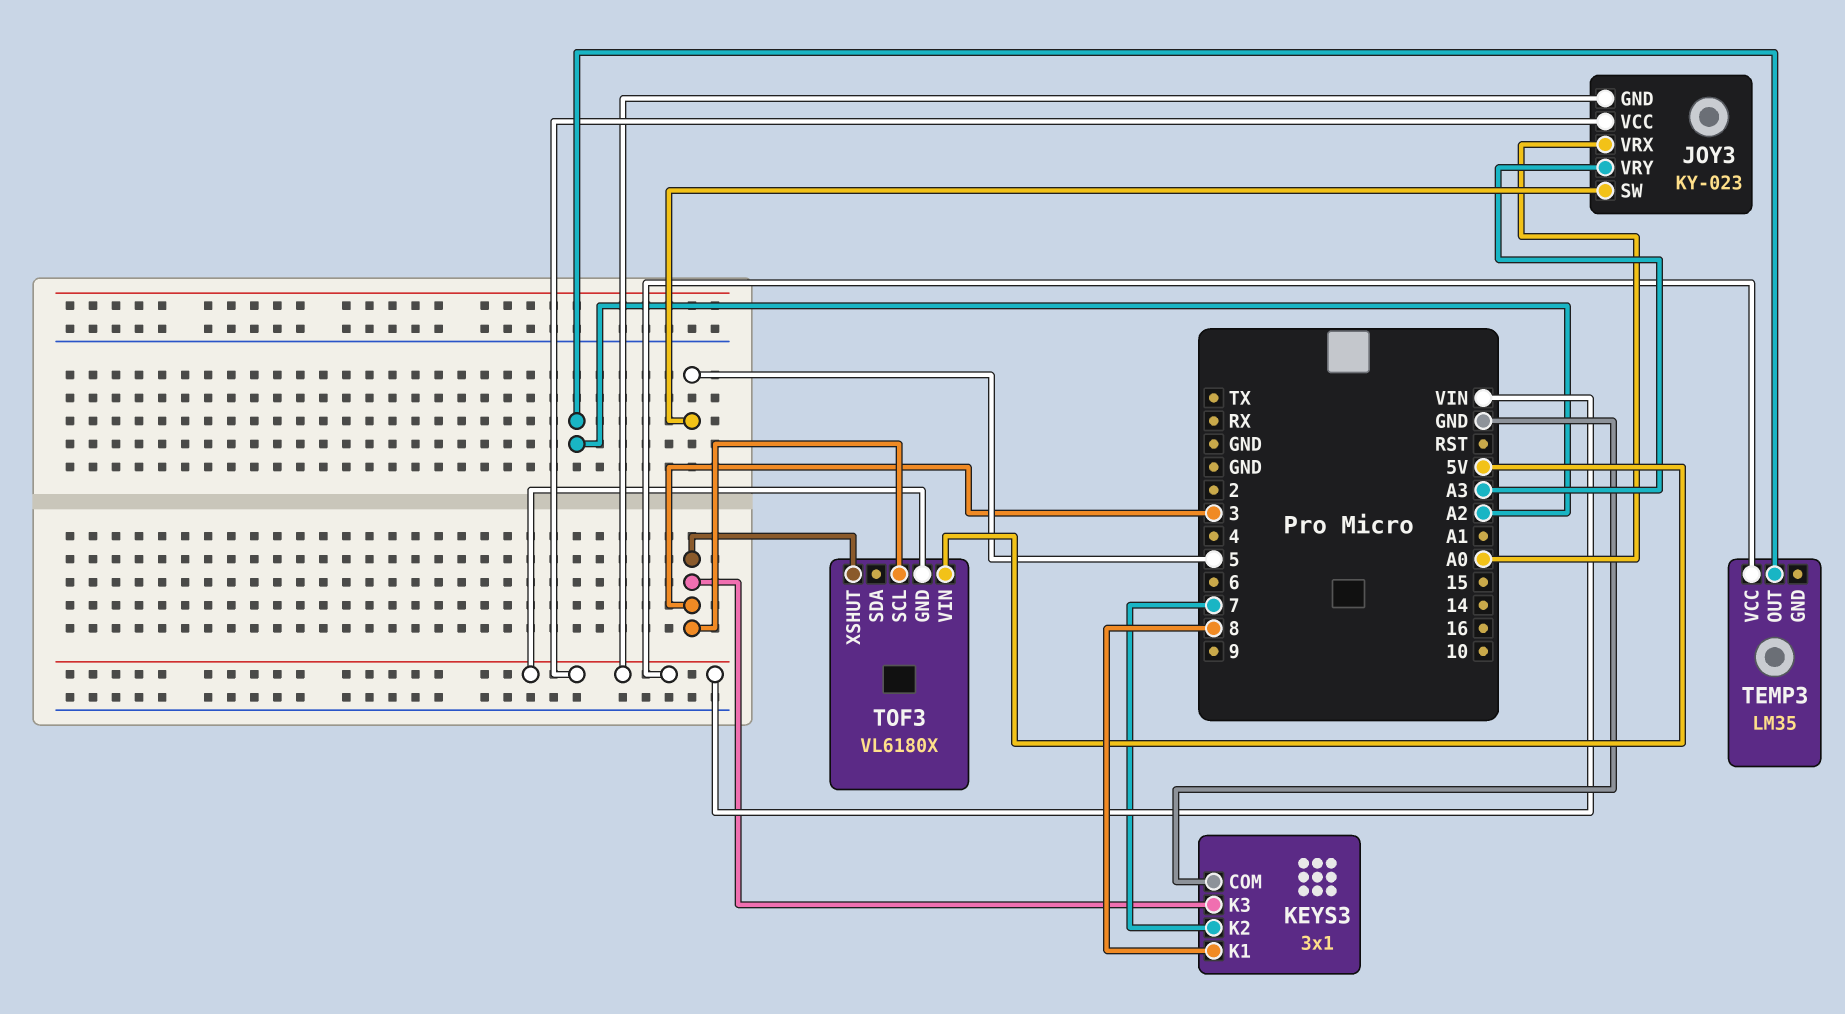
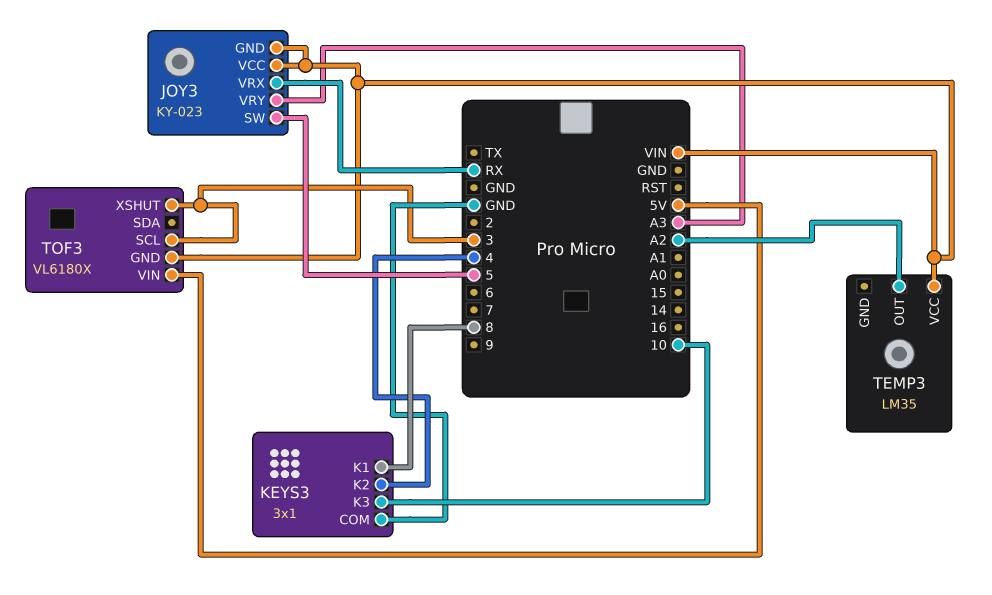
JOY3 pin VRX: A0 -> RX
KEYS3 pin K2: 7 -> 4
KEYS3 pin K3: 3 -> 10

